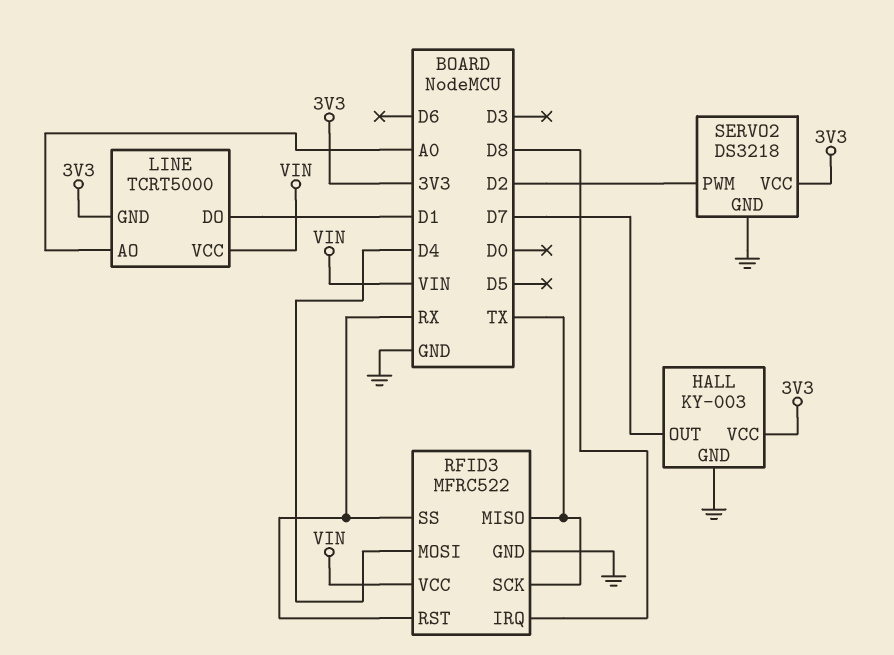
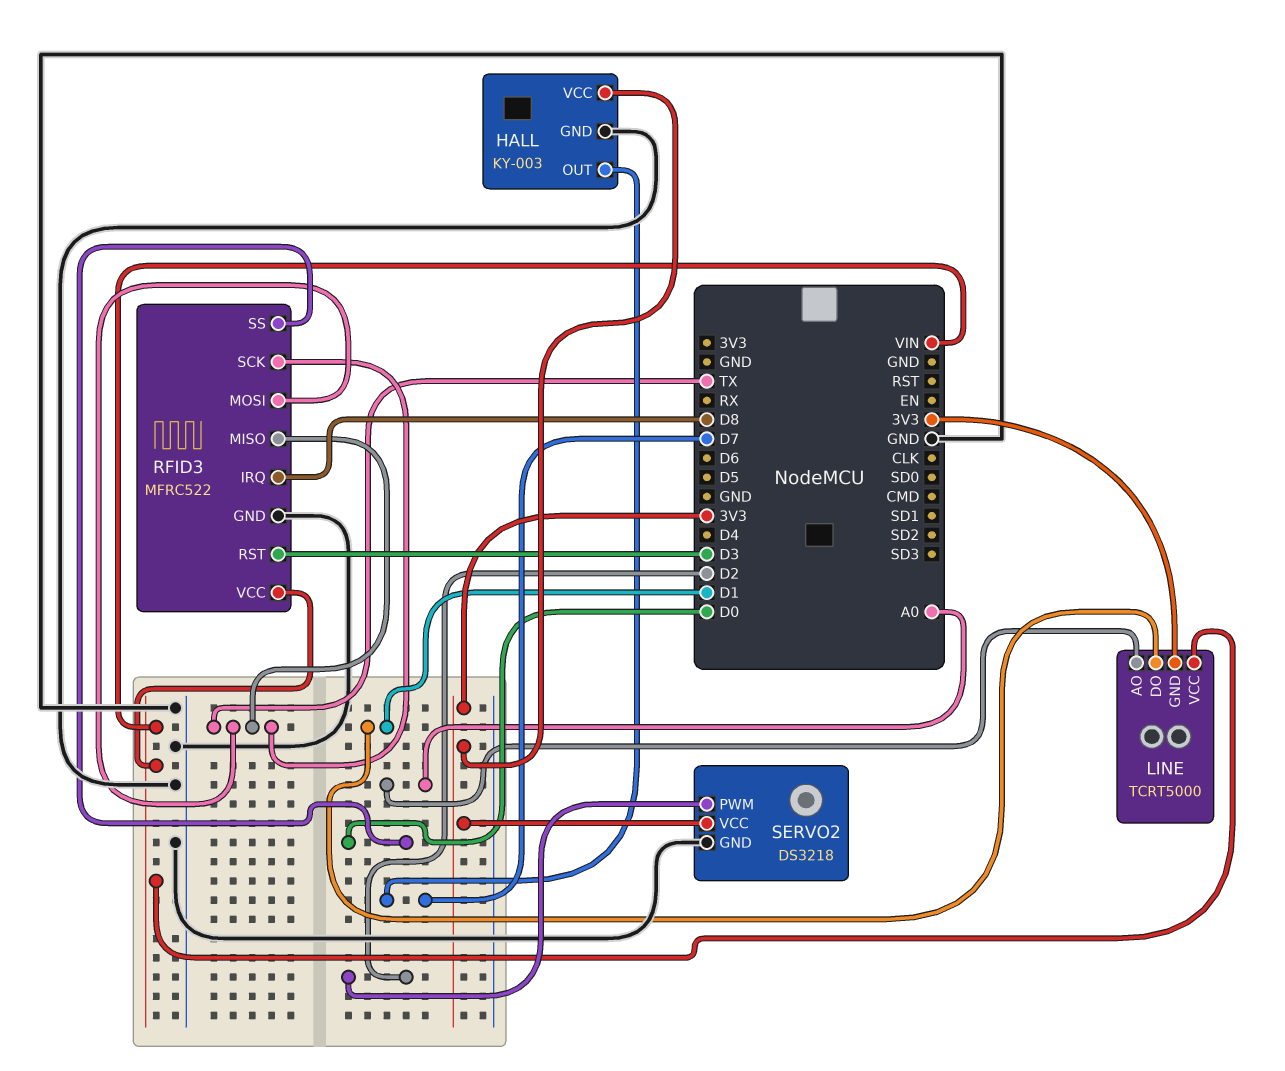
RFID3 pin MOSI: D4 -> TX
RFID3 pin RST: RX -> D3
RFID3 pin SS: RX -> D0

